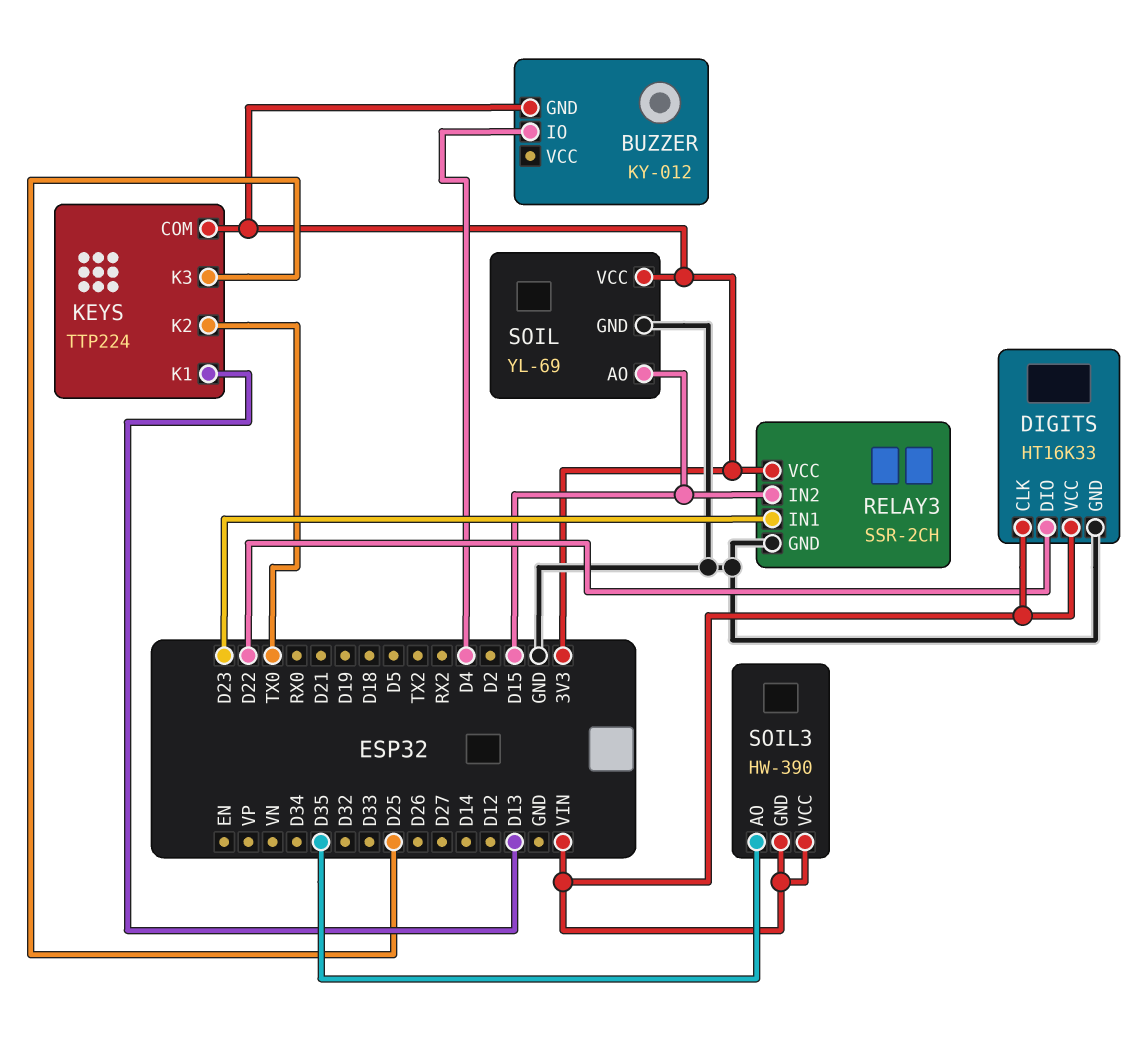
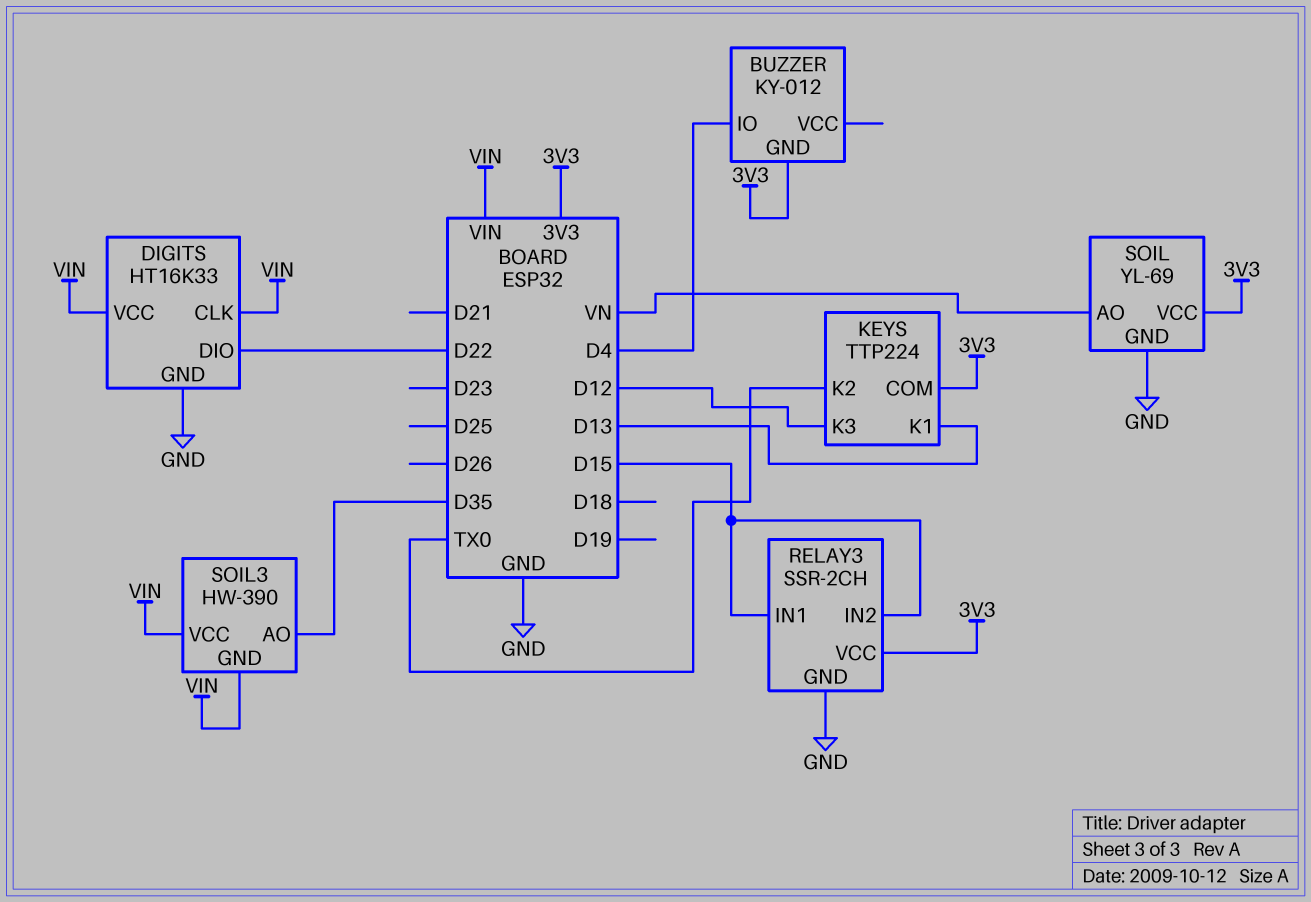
KEYS pin K3: D25 -> D12
RELAY3 pin IN1: D23 -> D15
SOIL pin AO: D15 -> VN

